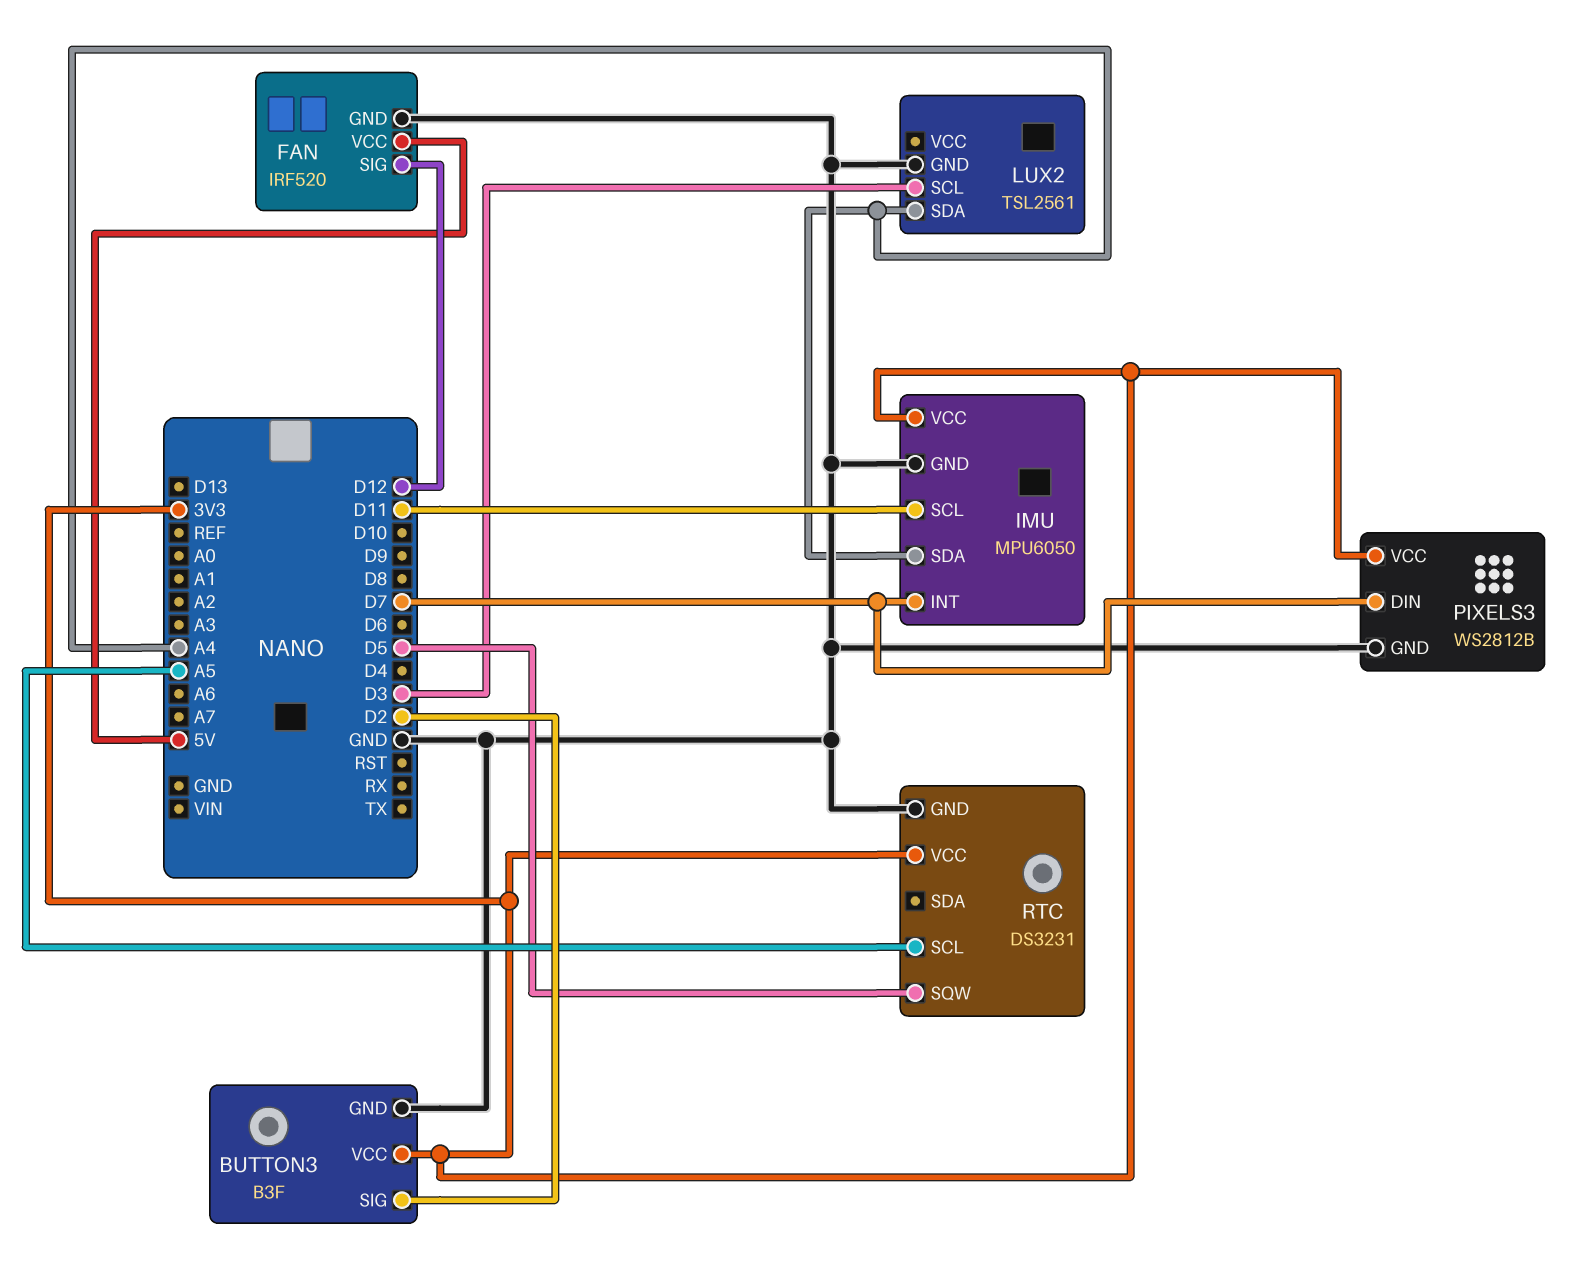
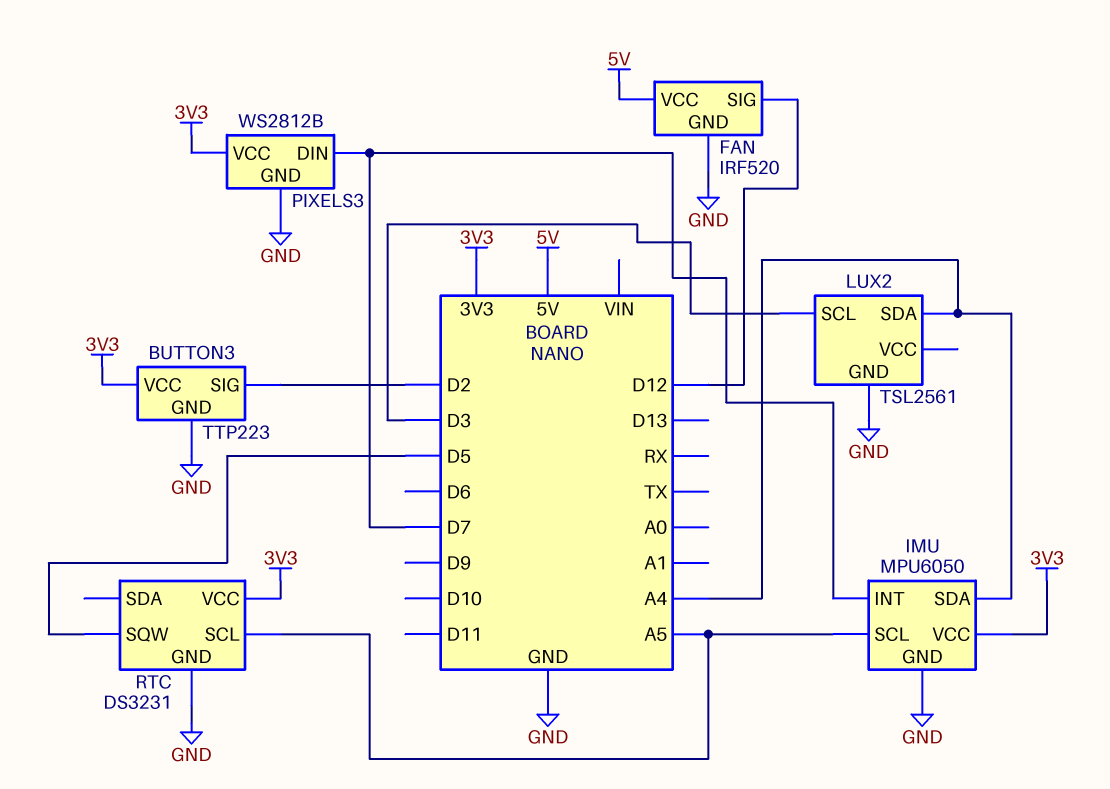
BUTTON3: B3F -> TTP223
IMU pin SCL: D11 -> A5

